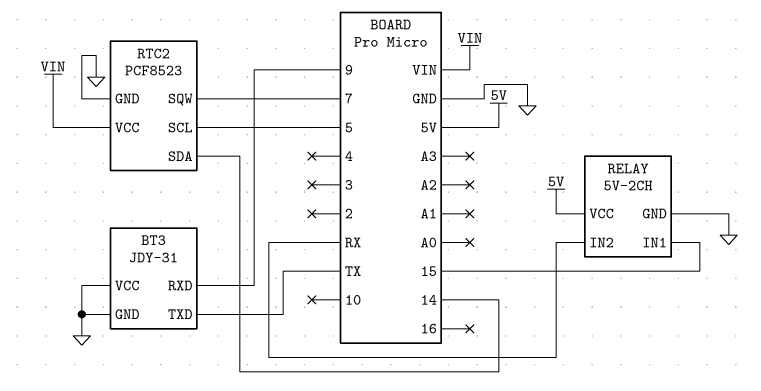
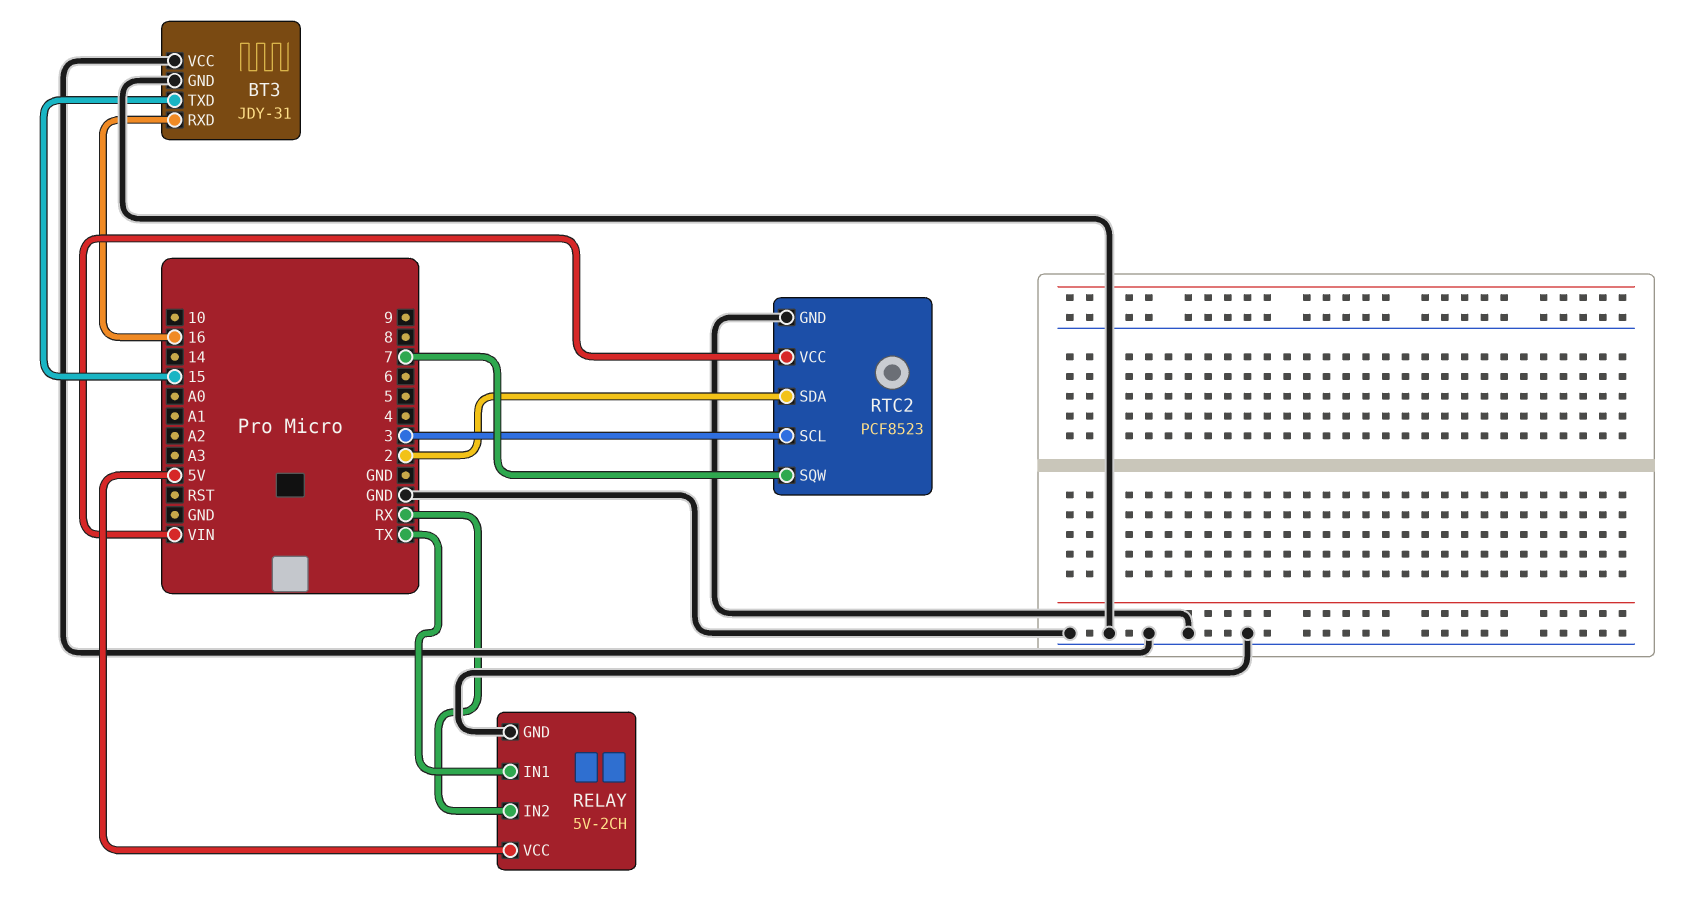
BT3 pin RXD: 9 -> 16
BT3 pin TXD: TX -> 15
RELAY pin IN1: 15 -> TX
RTC2 pin SCL: 5 -> 3
RTC2 pin SDA: 14 -> 2

